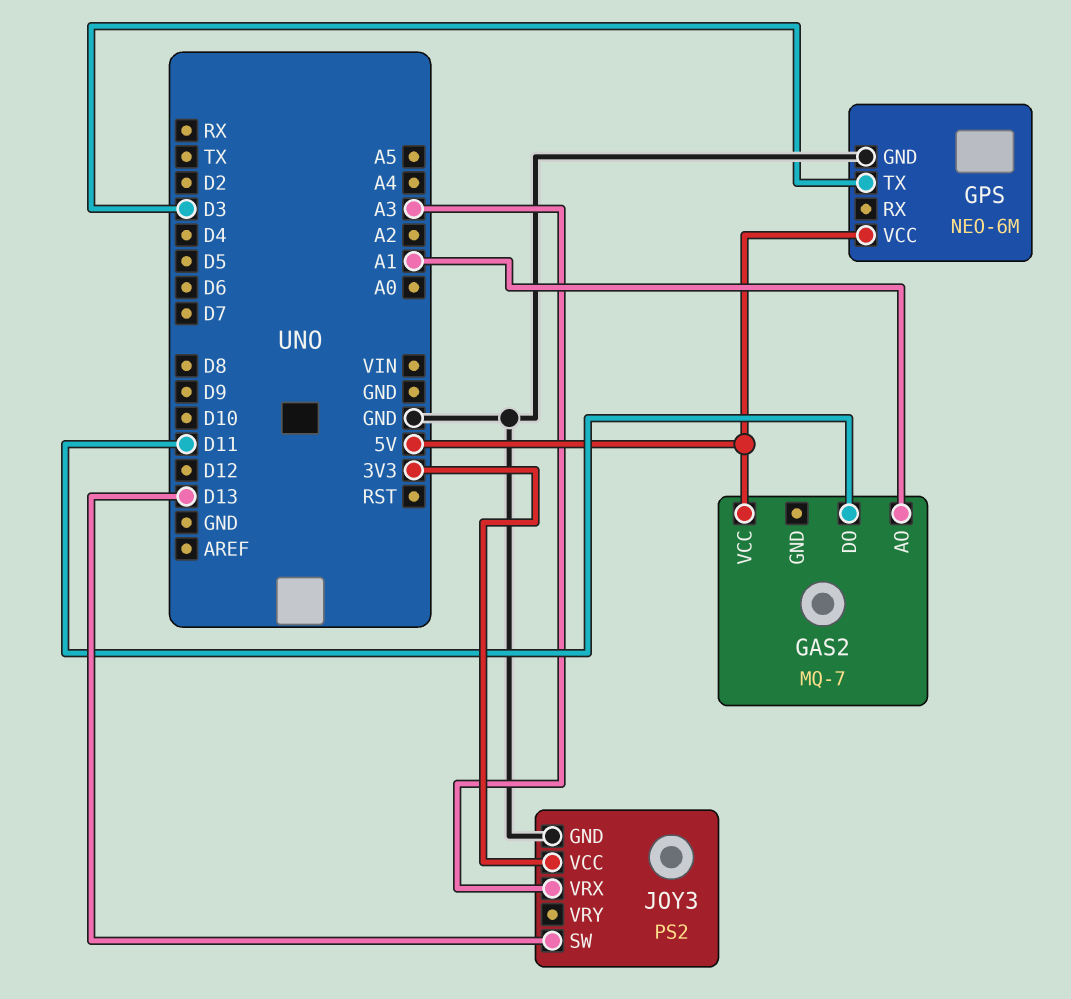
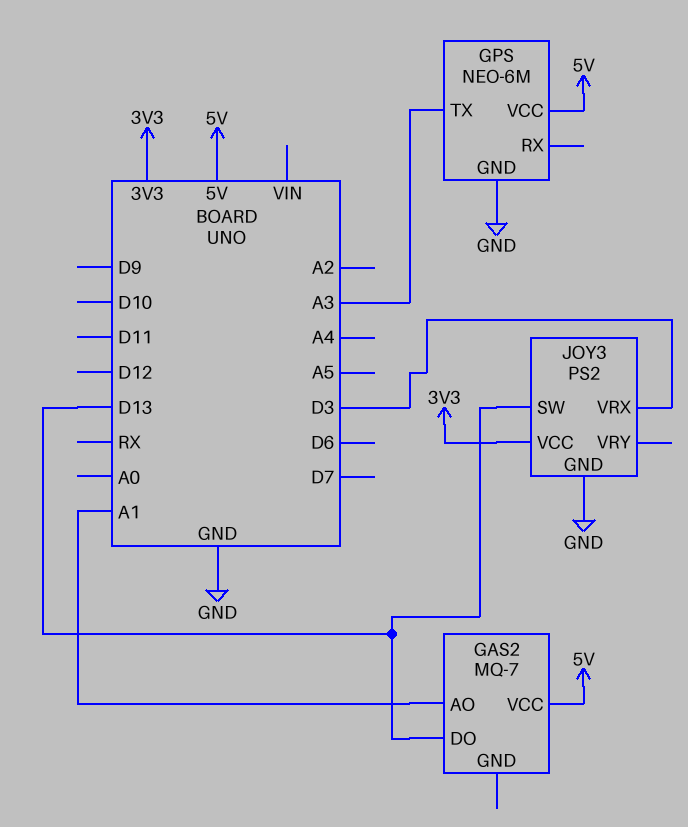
GAS2 pin DO: D11 -> D13
GPS pin TX: D3 -> A3
JOY3 pin VRX: A3 -> D3

